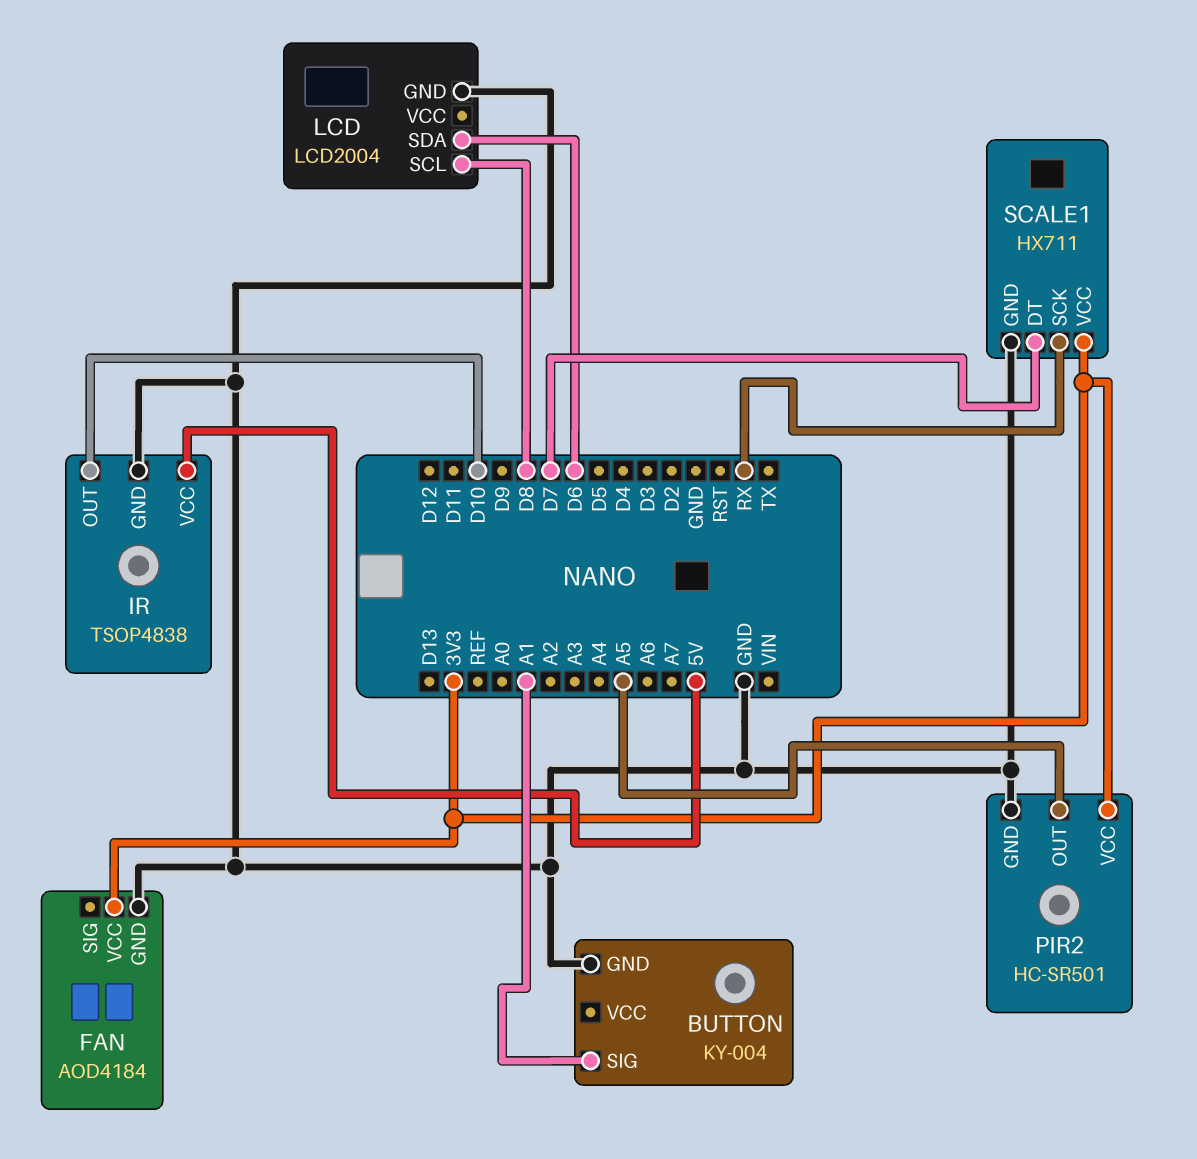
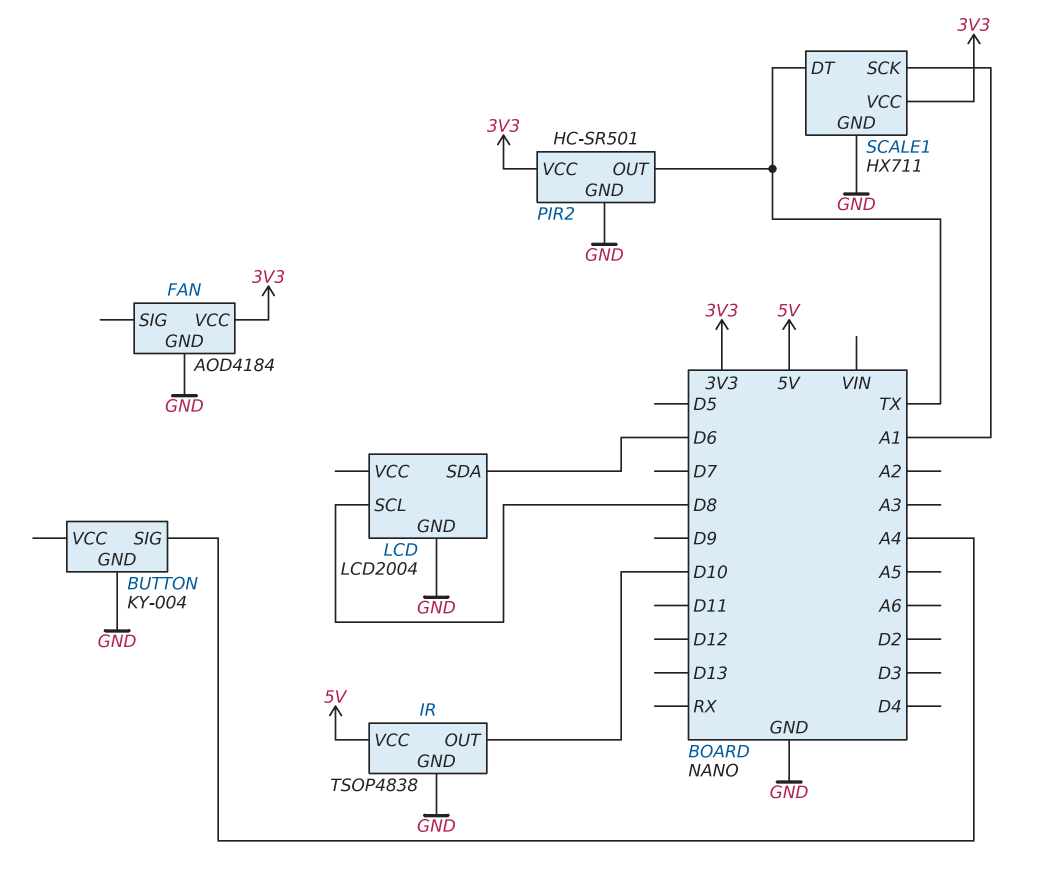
BUTTON pin SIG: A1 -> A4
PIR2 pin OUT: A5 -> TX
SCALE1 pin DT: D7 -> TX
SCALE1 pin SCK: RX -> A1

